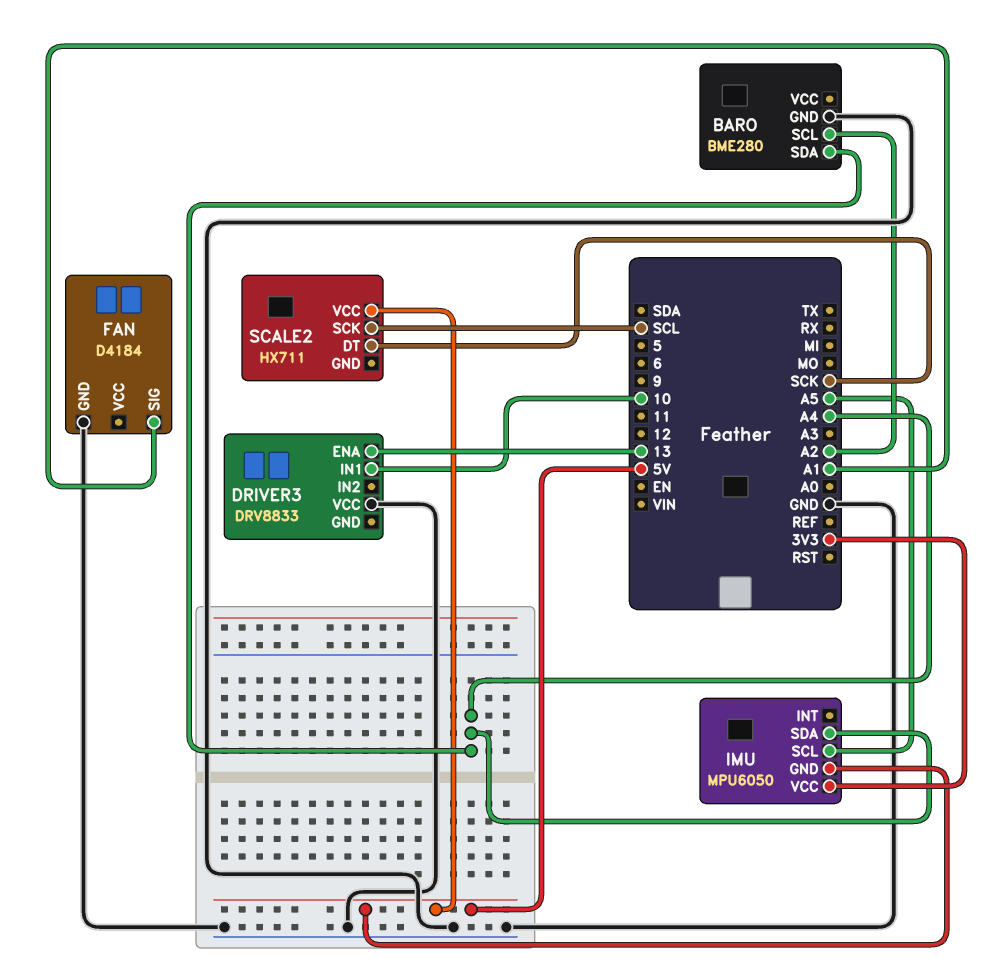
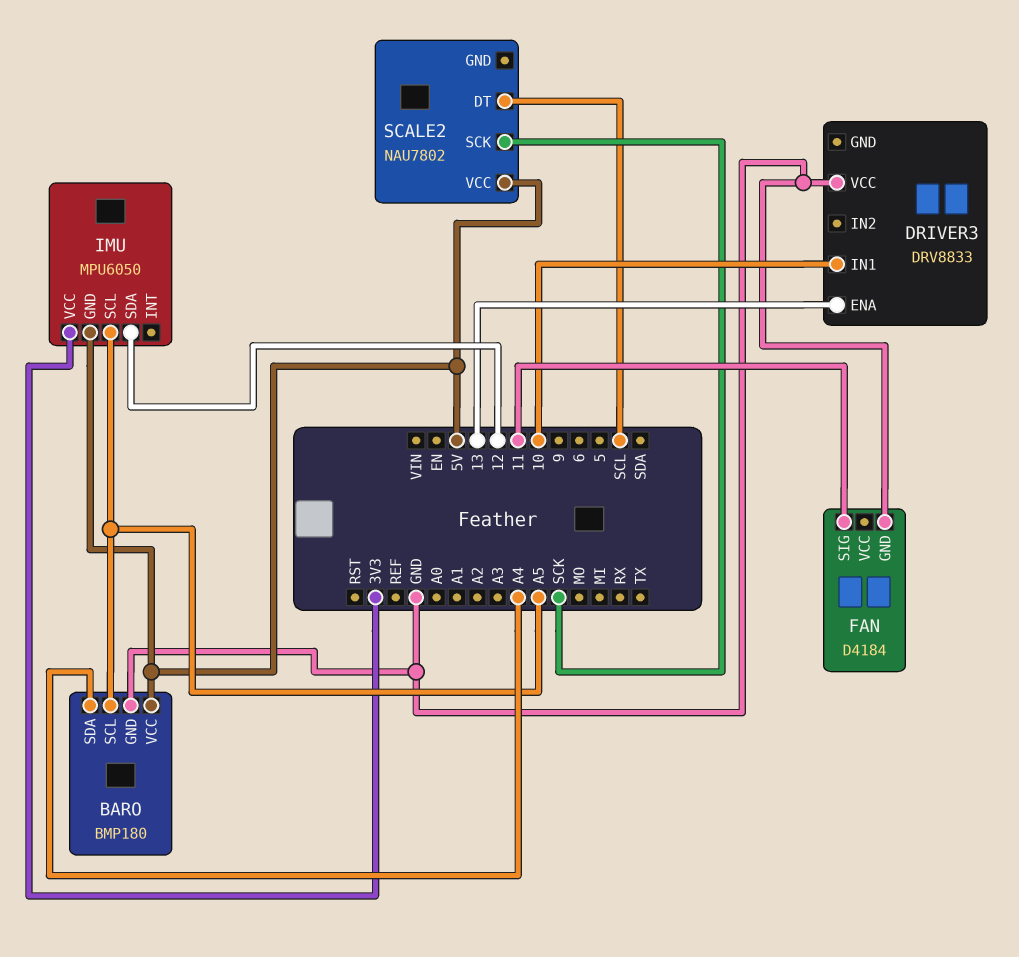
BARO: BME280 -> BMP180
BARO pin SCL: A2 -> A5
BARO pin VCC: none -> 5V
FAN pin SIG: A1 -> 11
IMU pin SDA: A4 -> 12
SCALE2: HX711 -> NAU7802
SCALE2 pin DT: SCK -> SCL
SCALE2 pin SCK: SCL -> SCK

